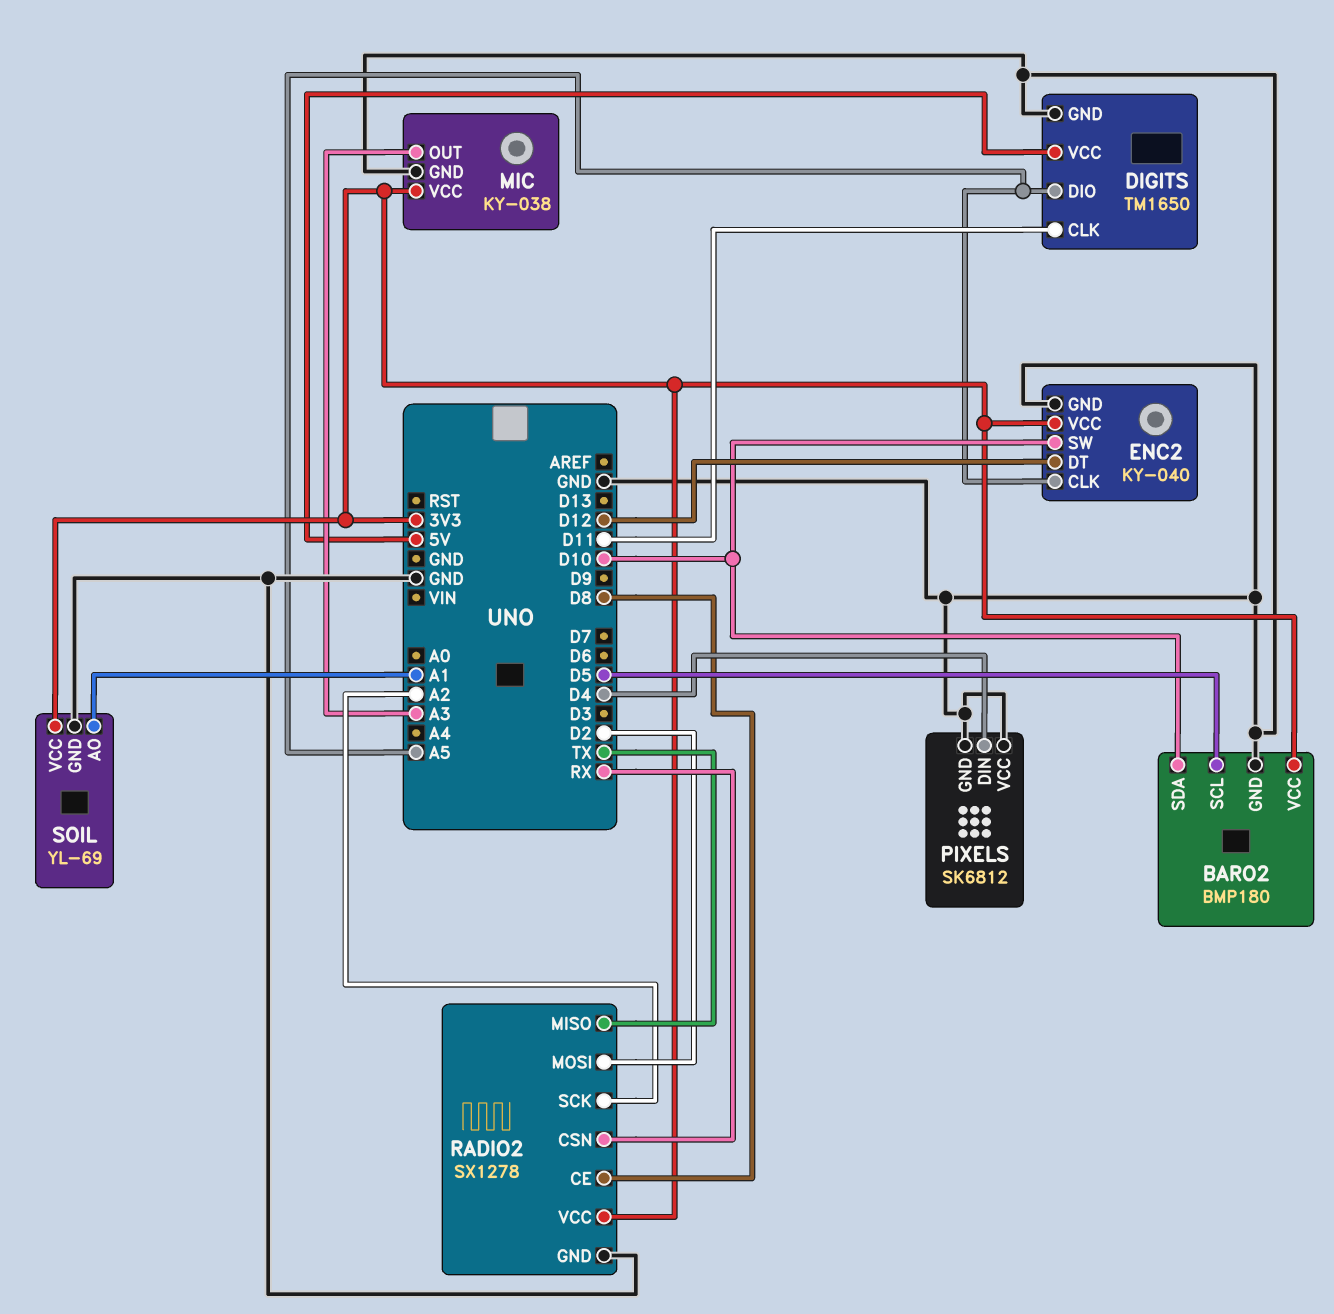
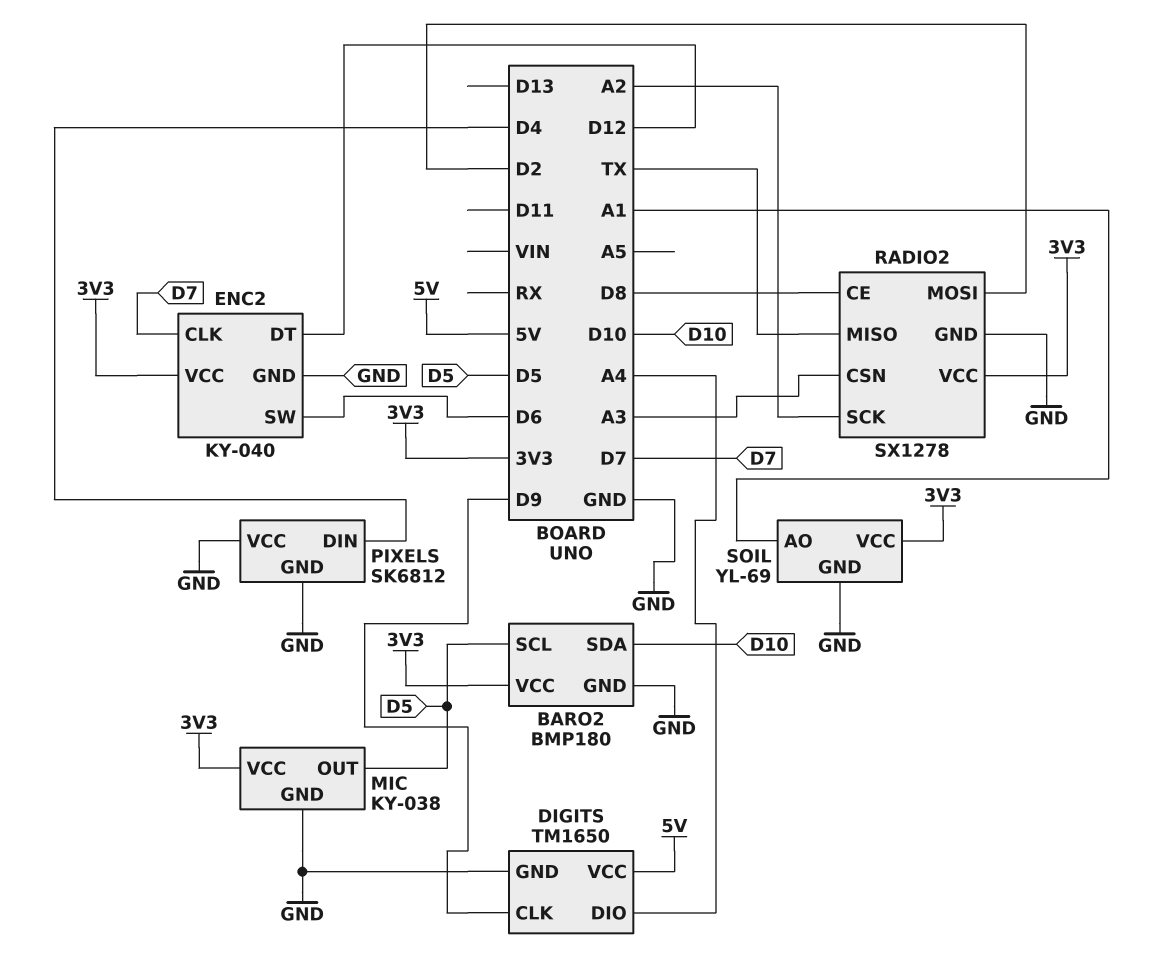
DIGITS pin CLK: D11 -> D9
DIGITS pin DIO: A5 -> A4
ENC2 pin CLK: A5 -> D7
ENC2 pin SW: D10 -> D6
MIC pin OUT: A3 -> D5
RADIO2 pin CSN: RX -> A3

